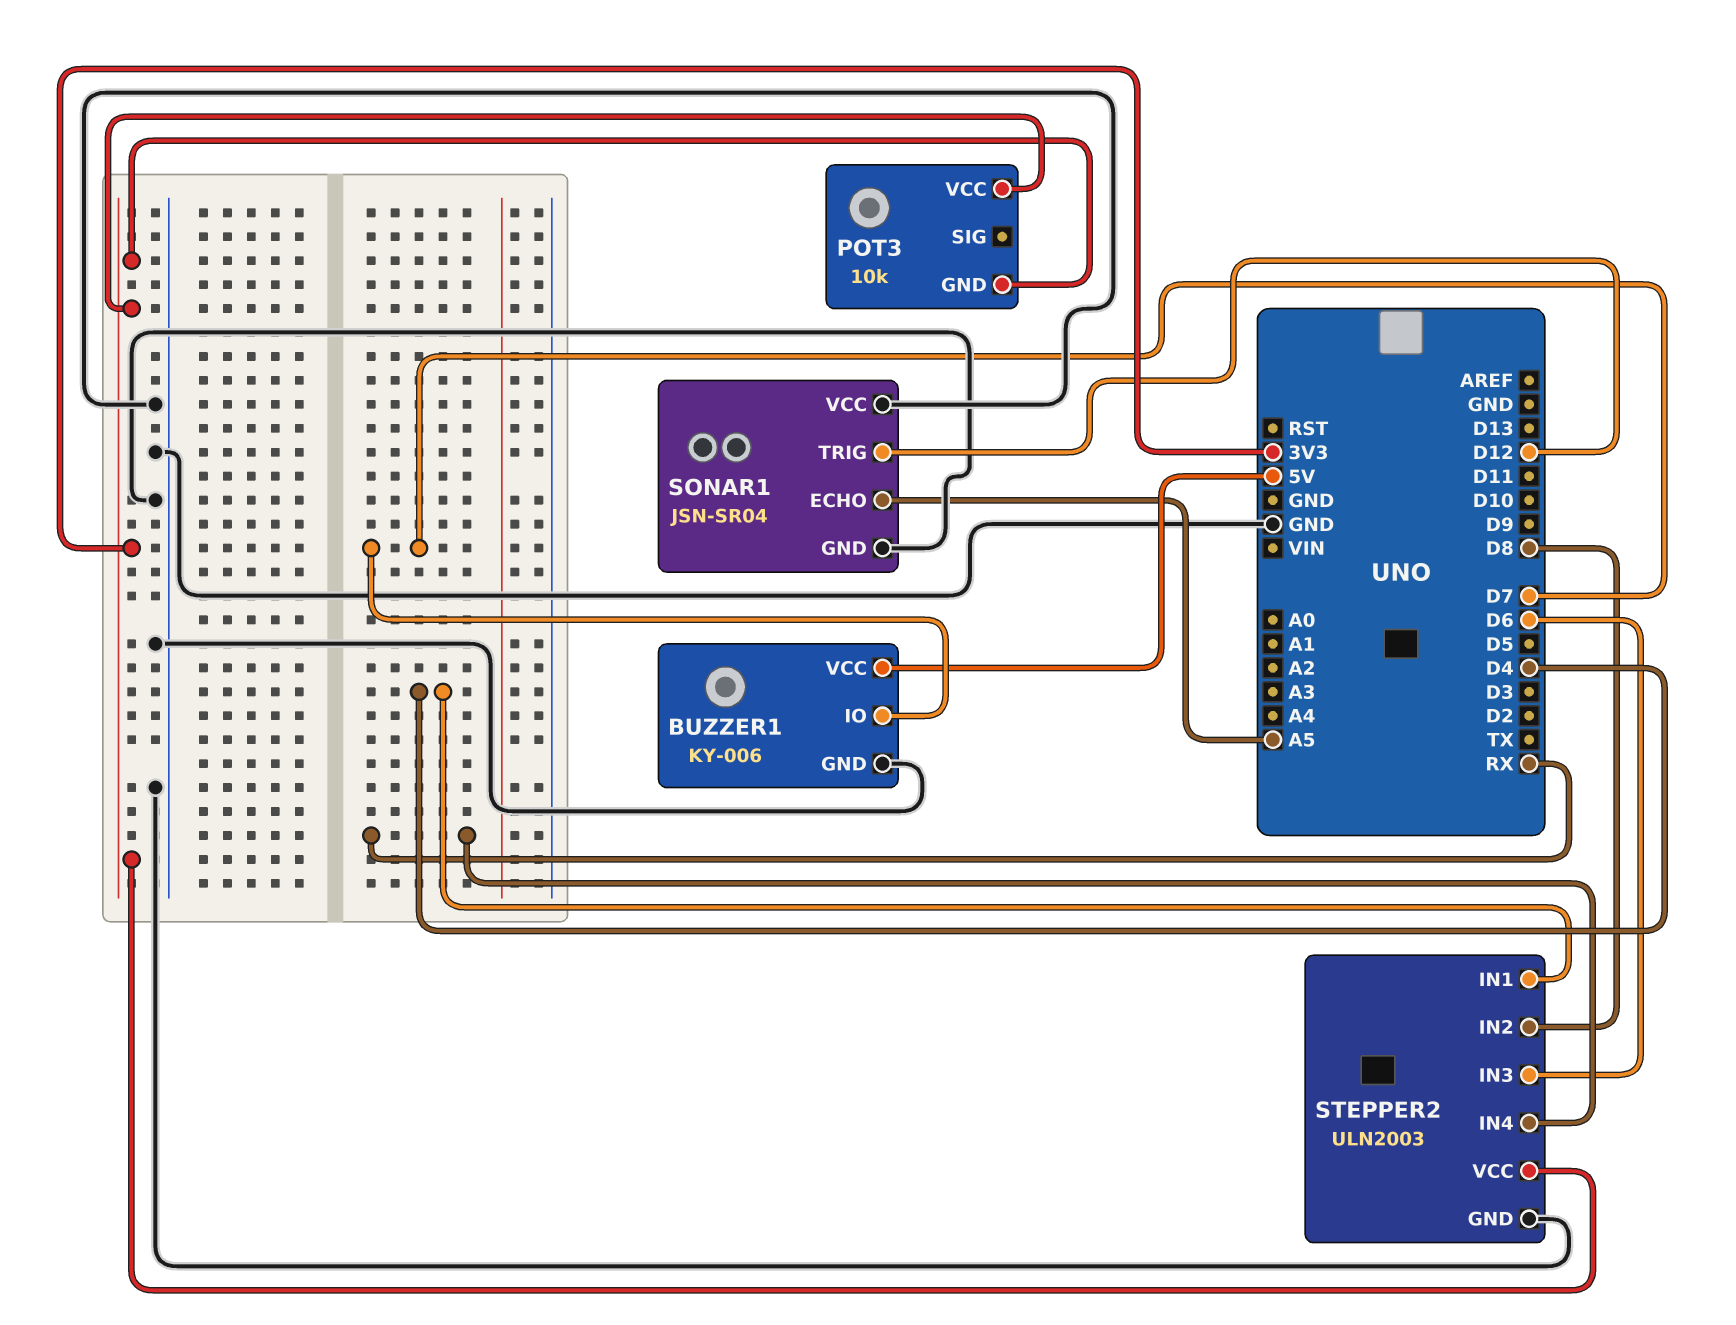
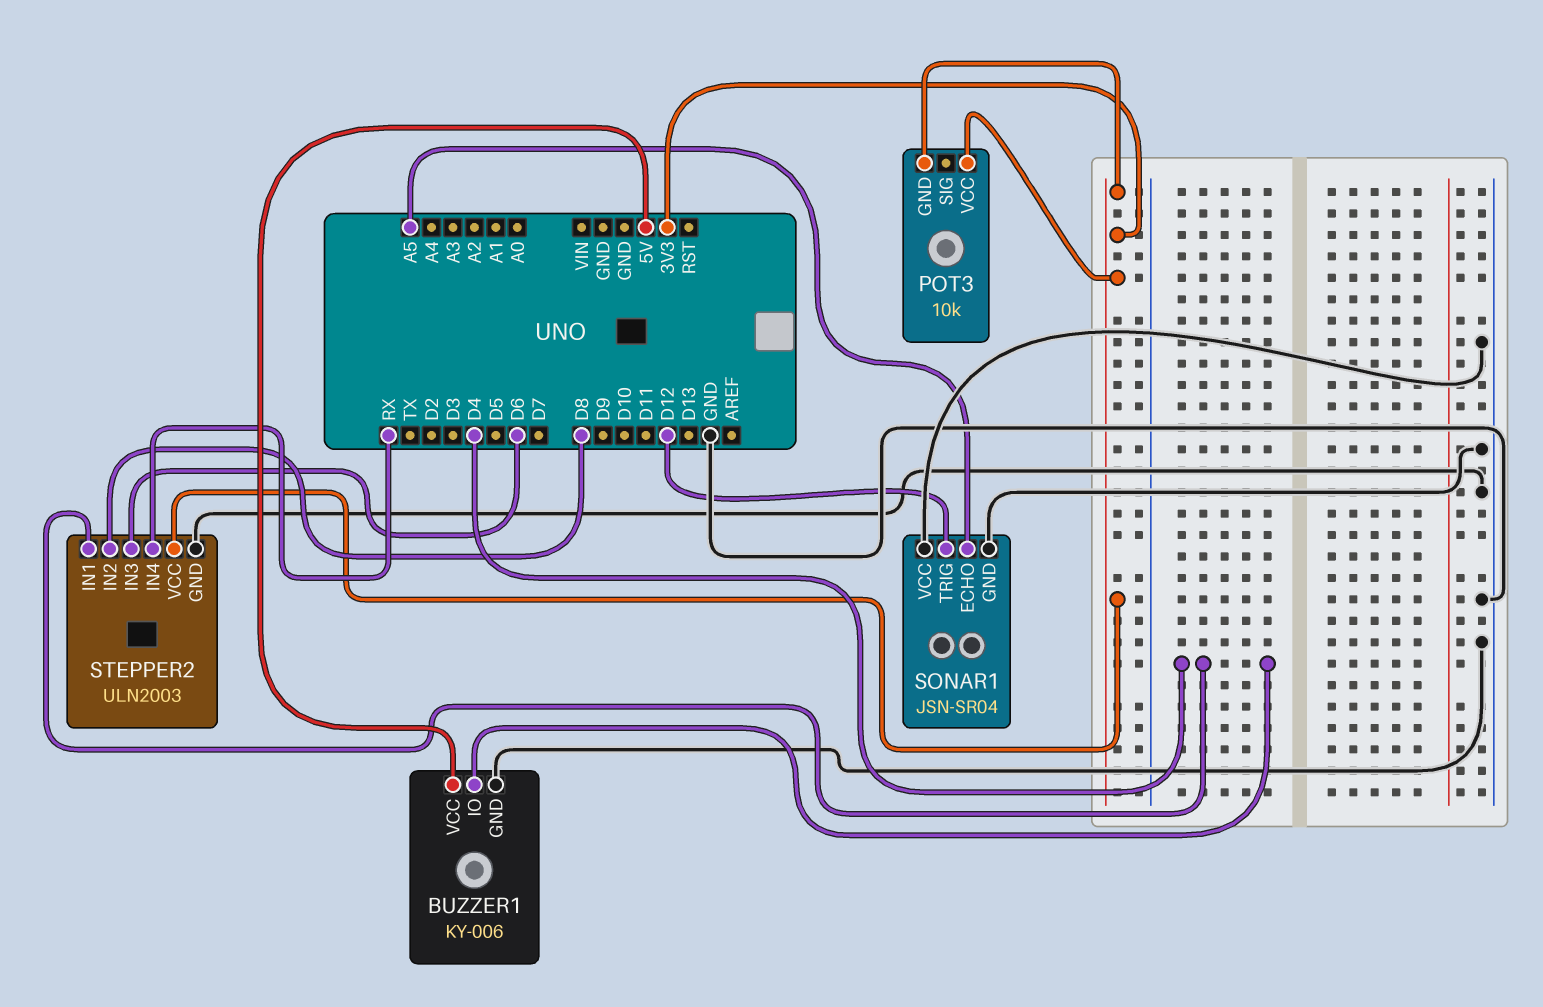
BUZZER1 pin IO: D7 -> D4

